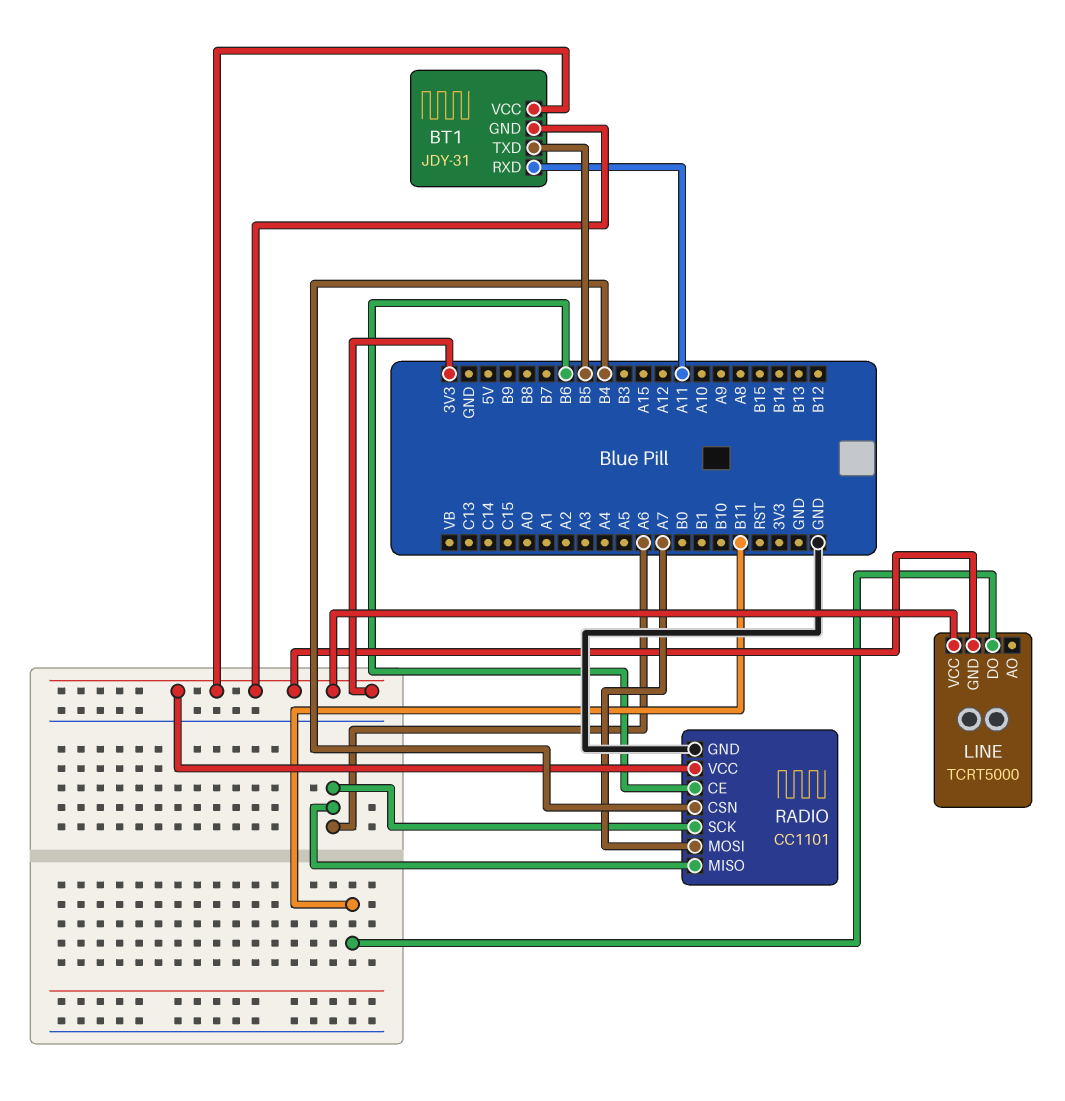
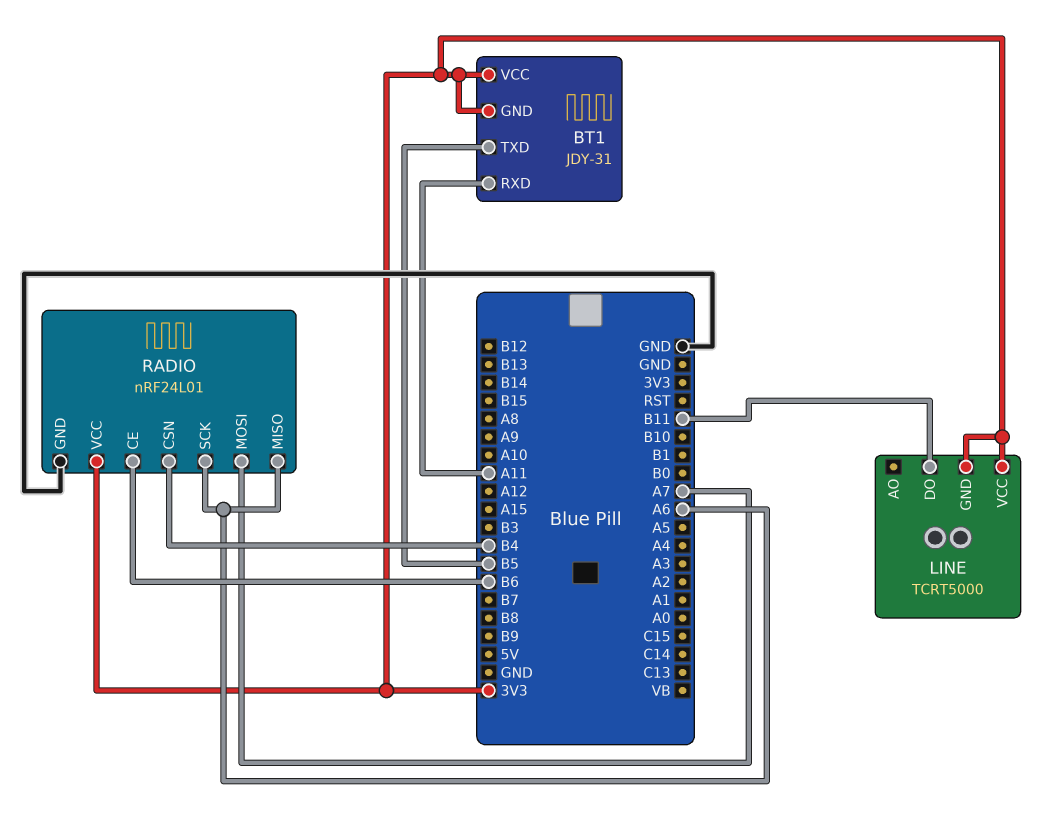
RADIO: CC1101 -> nRF24L01

